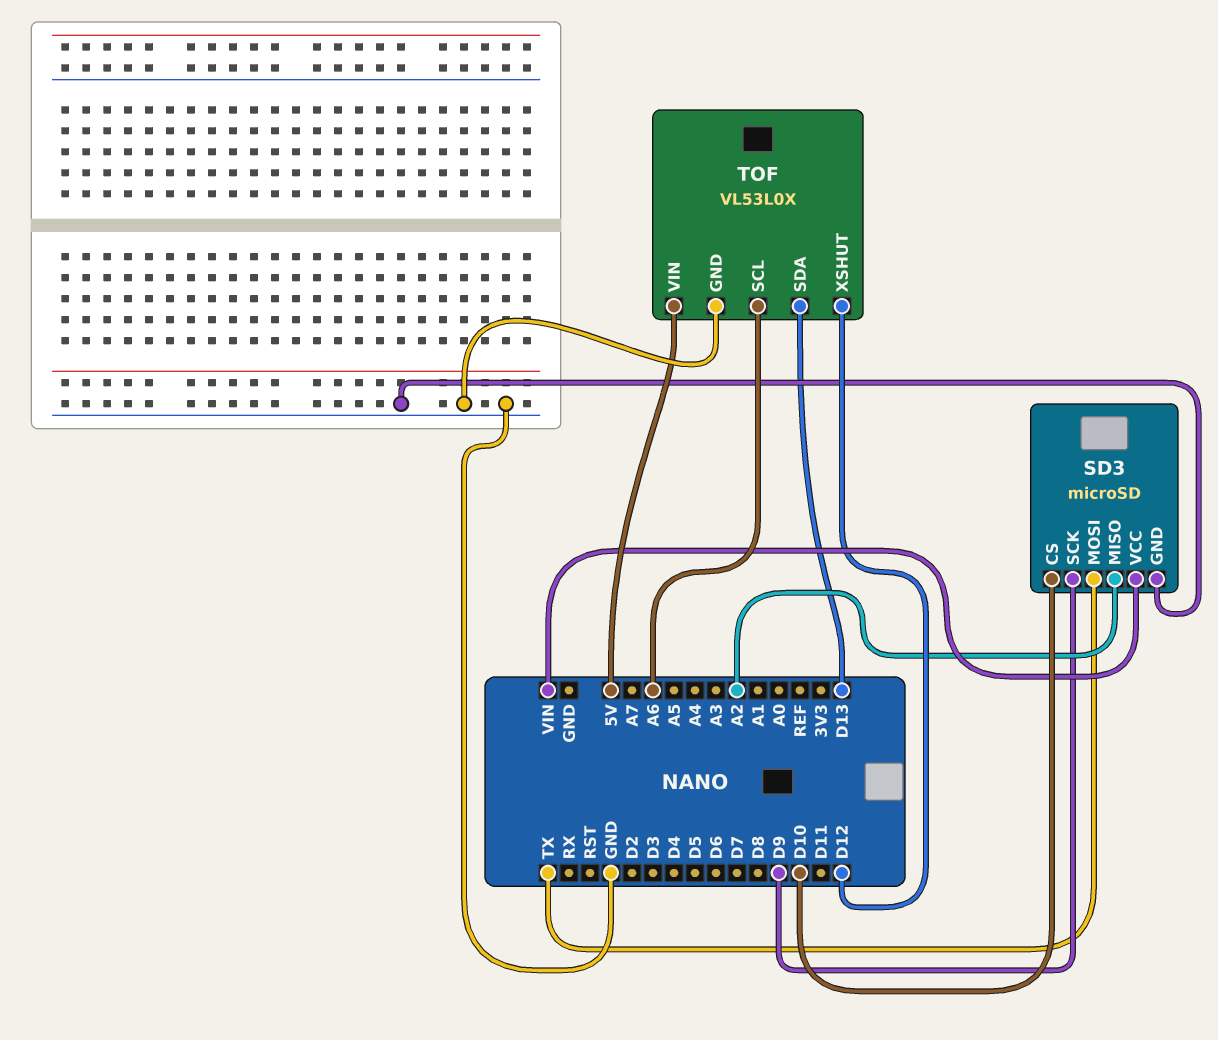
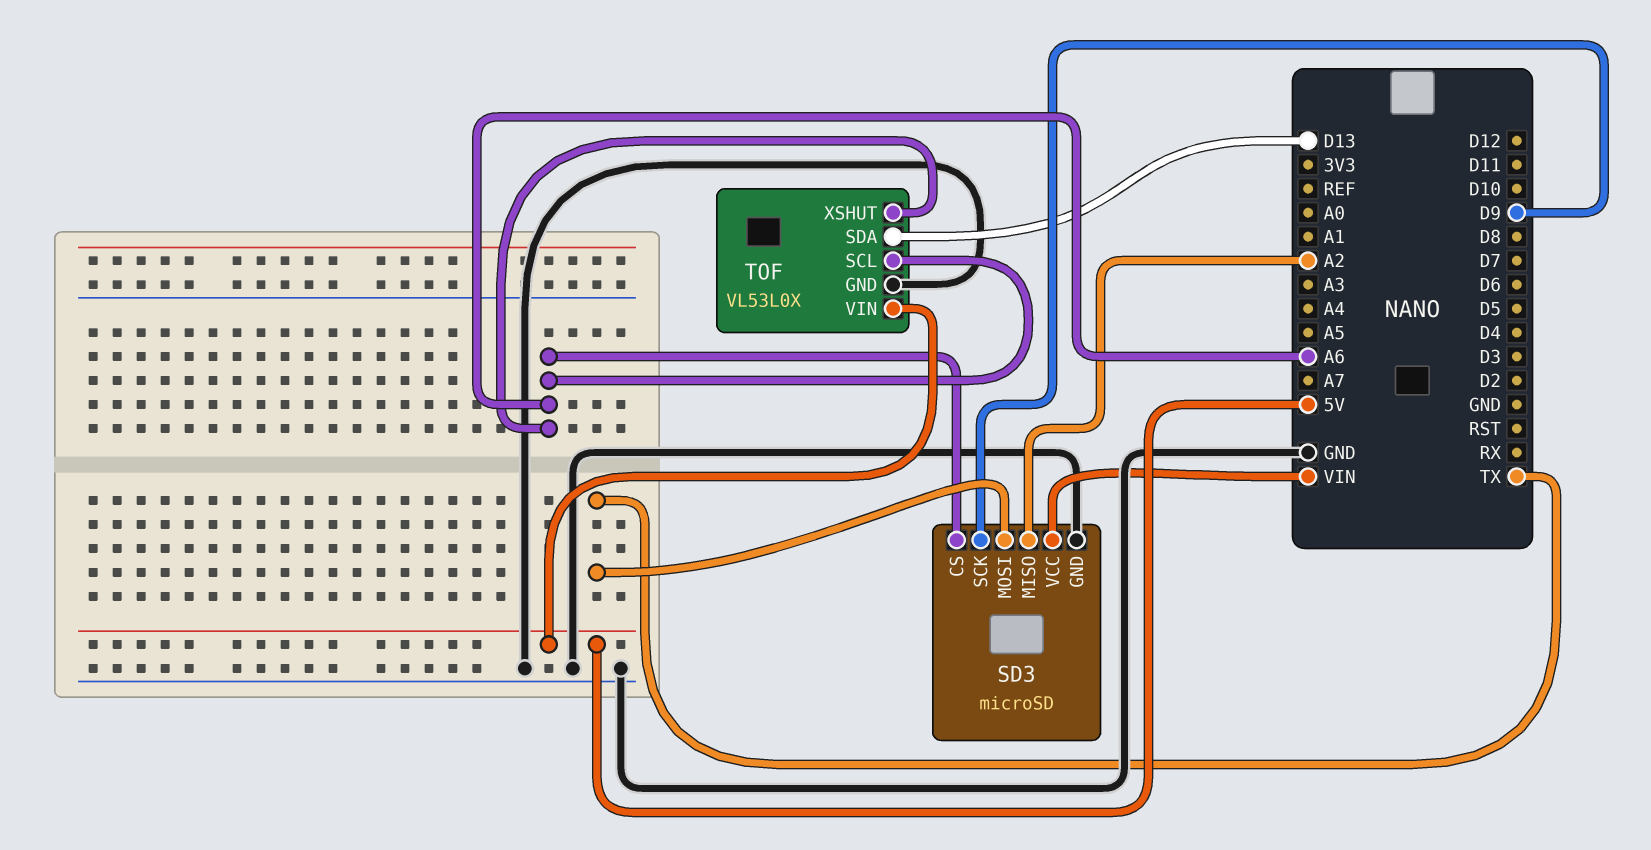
SD3 pin CS: D10 -> A6
TOF pin XSHUT: D12 -> A6

